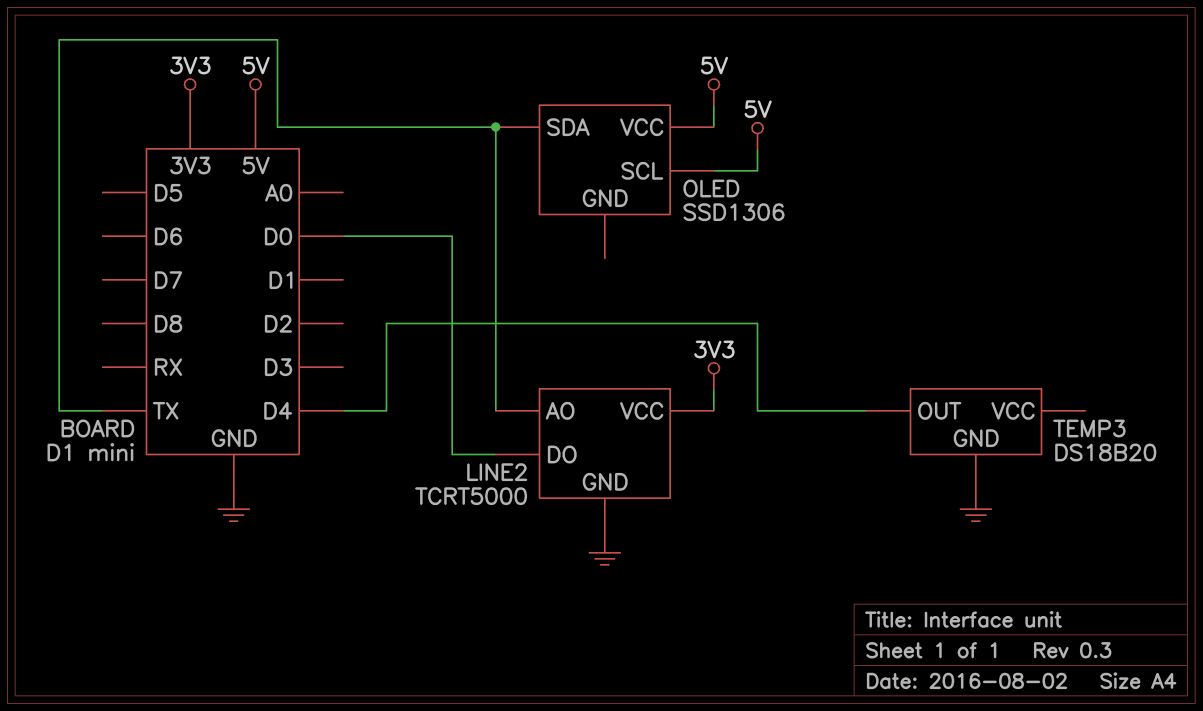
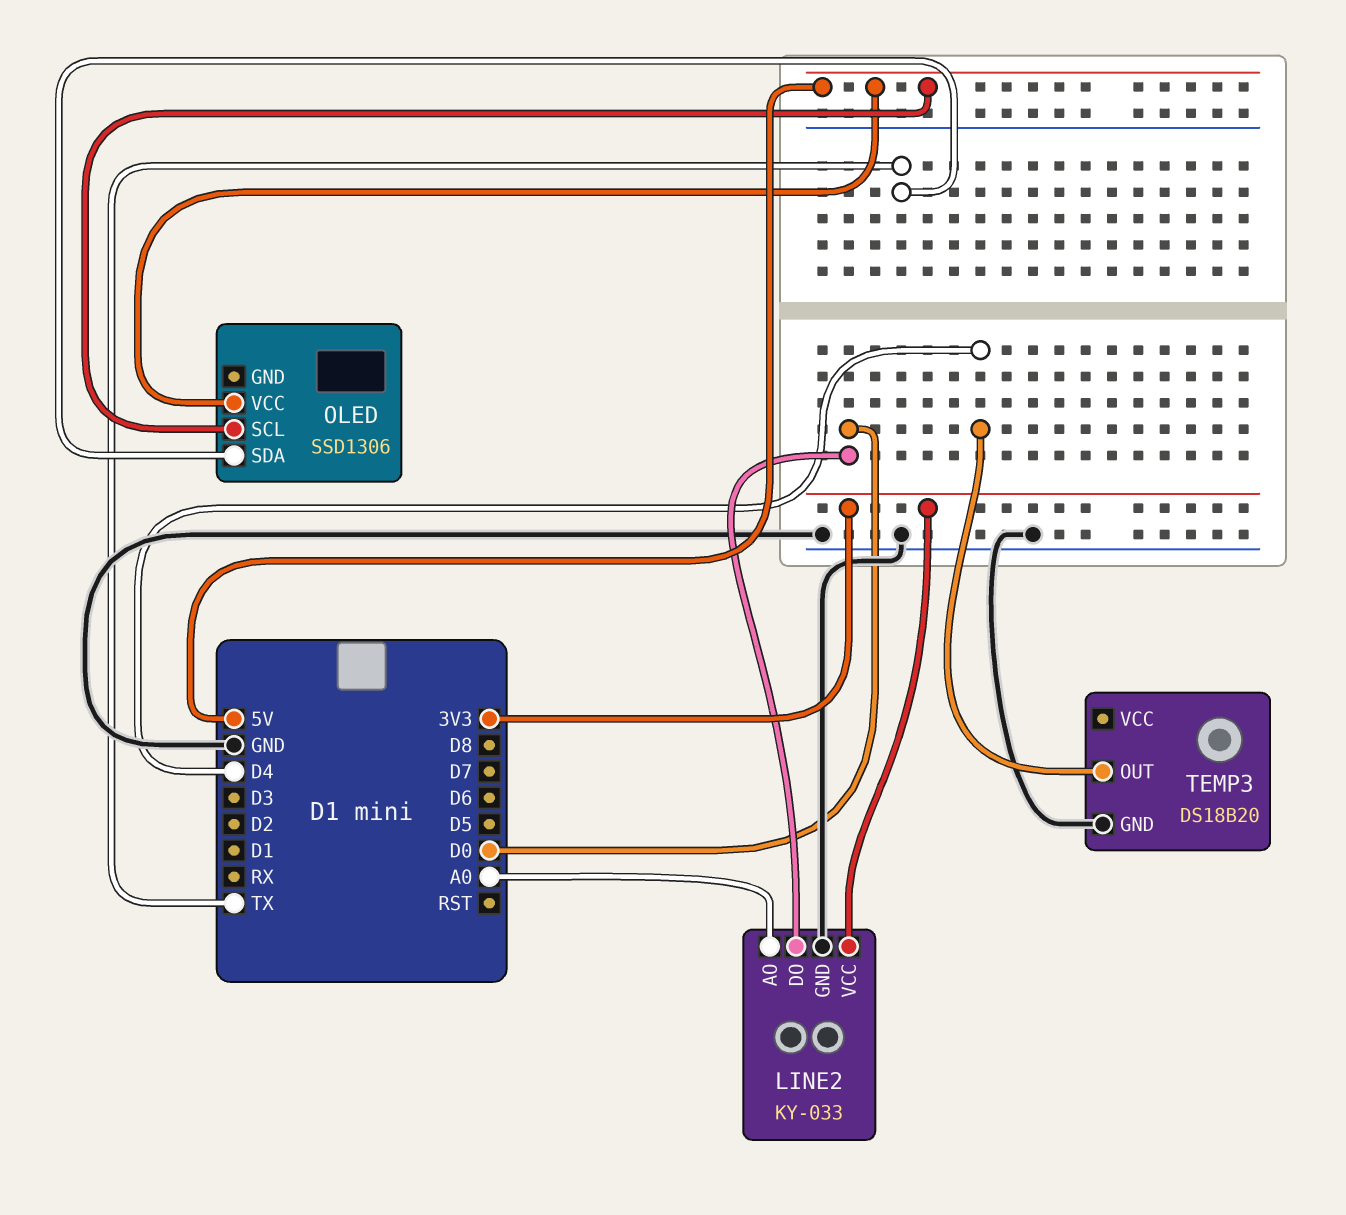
LINE2: TCRT5000 -> KY-033
LINE2 pin AO: TX -> A0

